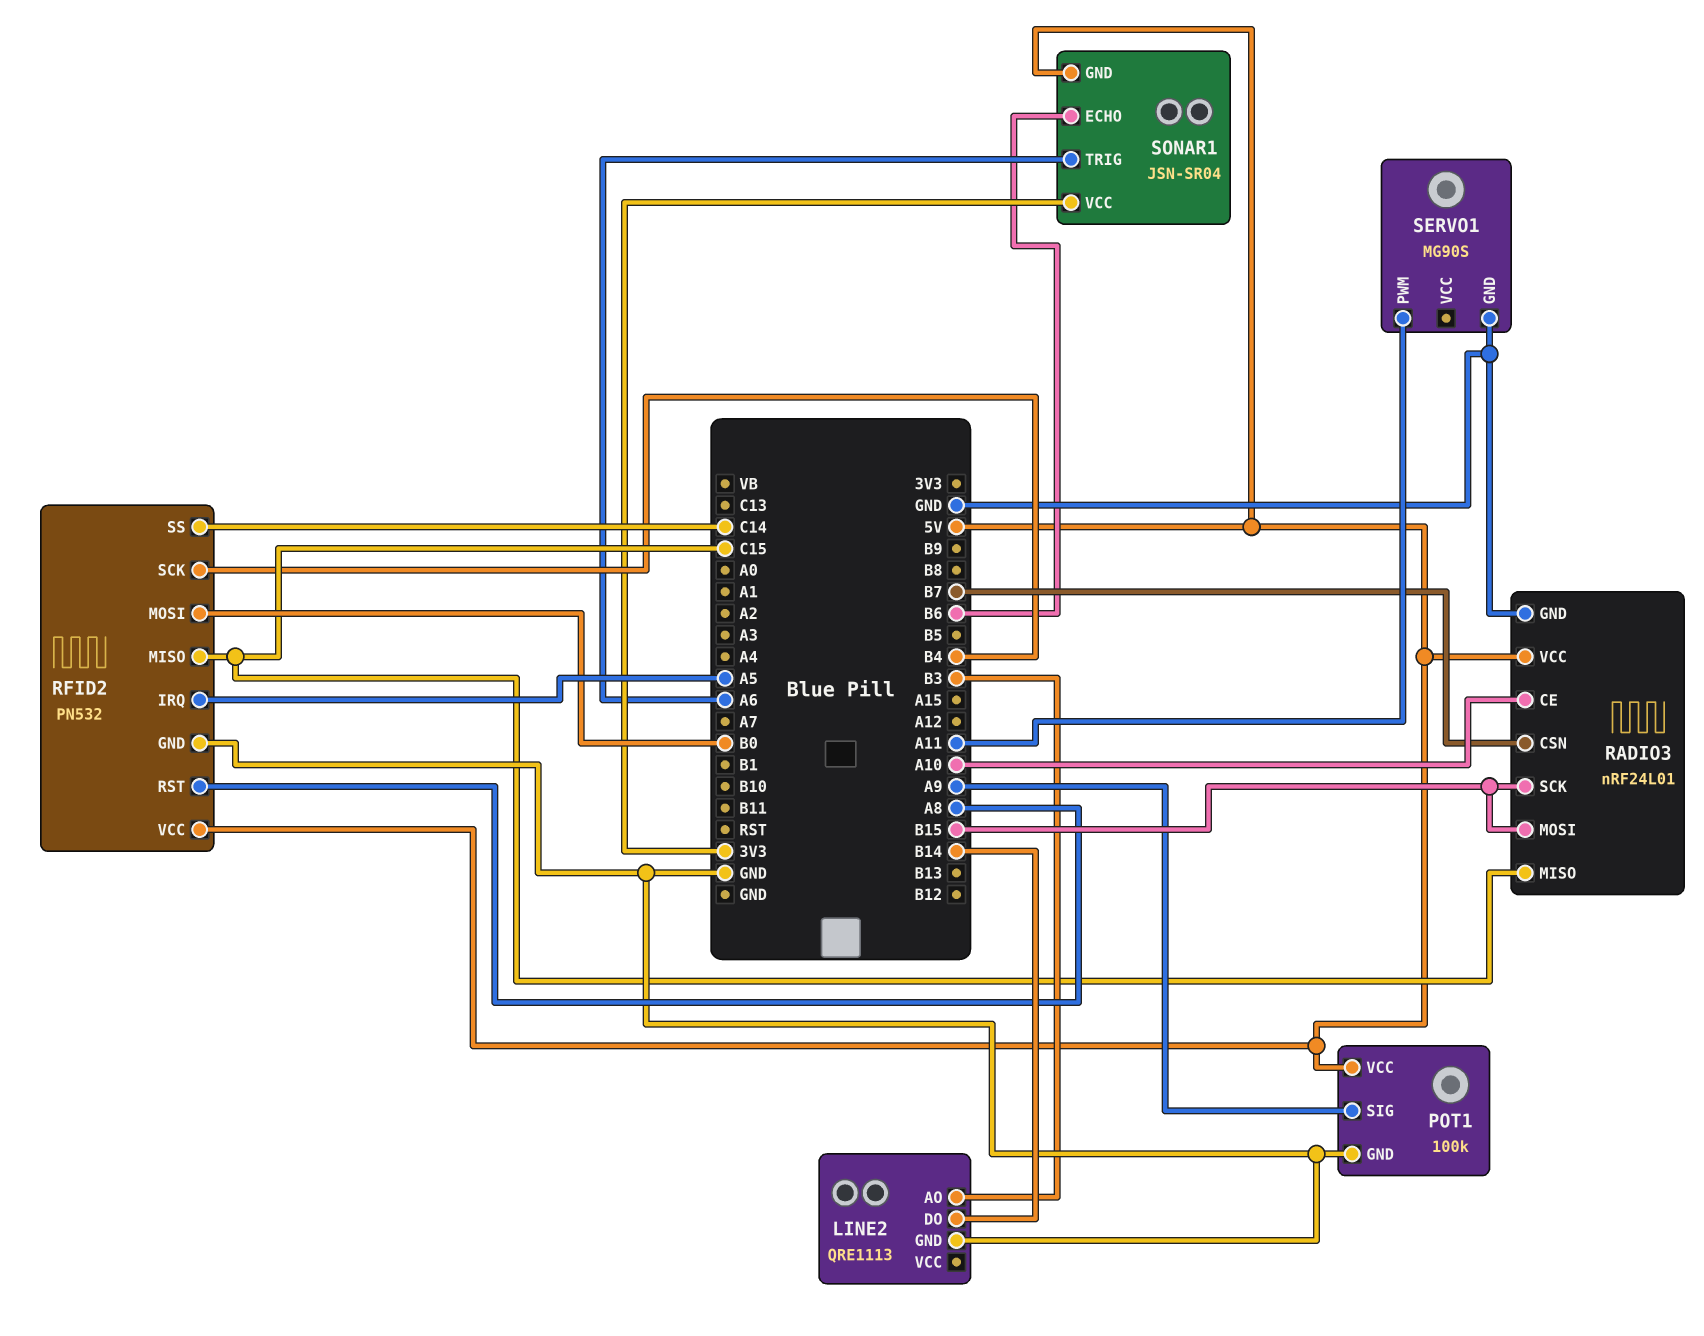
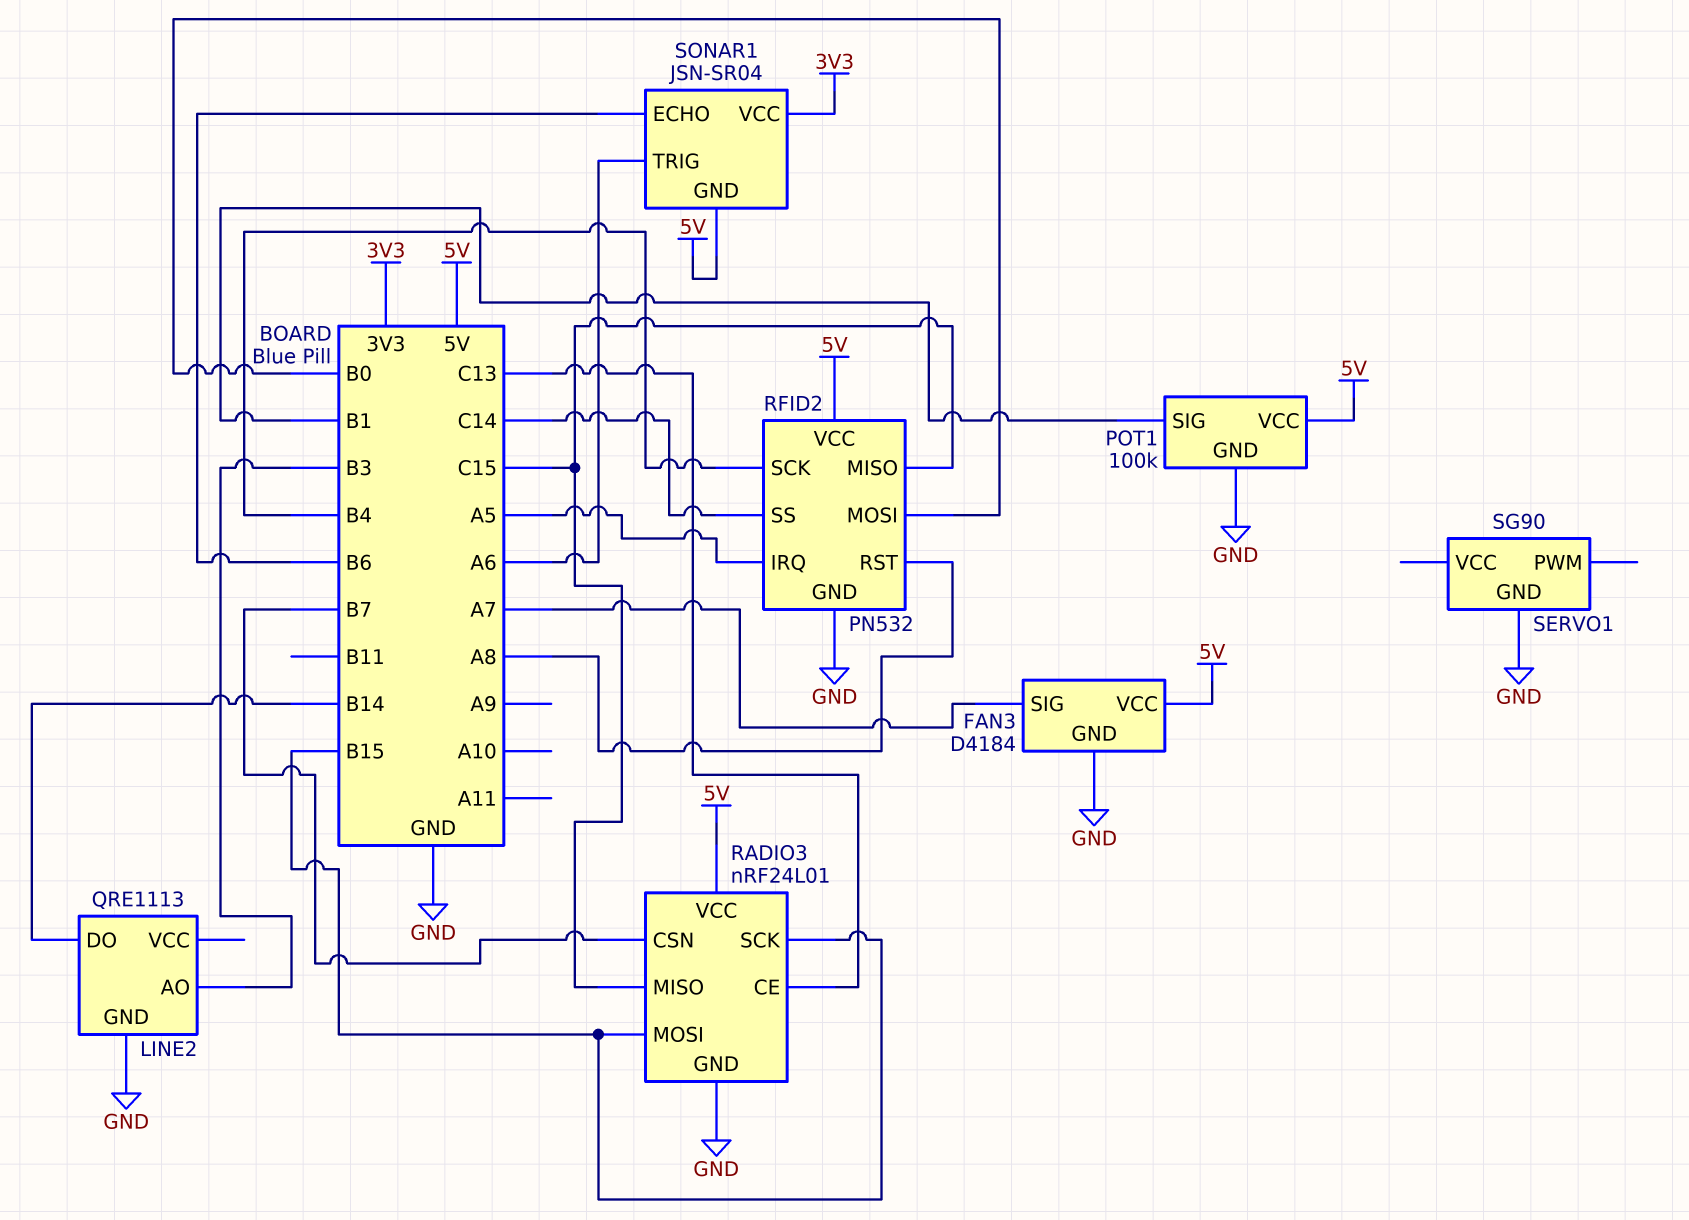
FAN3: none -> D4184
FAN3 pin GND: none -> GND
FAN3 pin SIG: none -> A7
FAN3 pin VCC: none -> 5V
POT1 pin SIG: A9 -> B1
RADIO3 pin CE: A10 -> C13
SERVO1: MG90S -> SG90
SERVO1 pin PWM: A11 -> none

